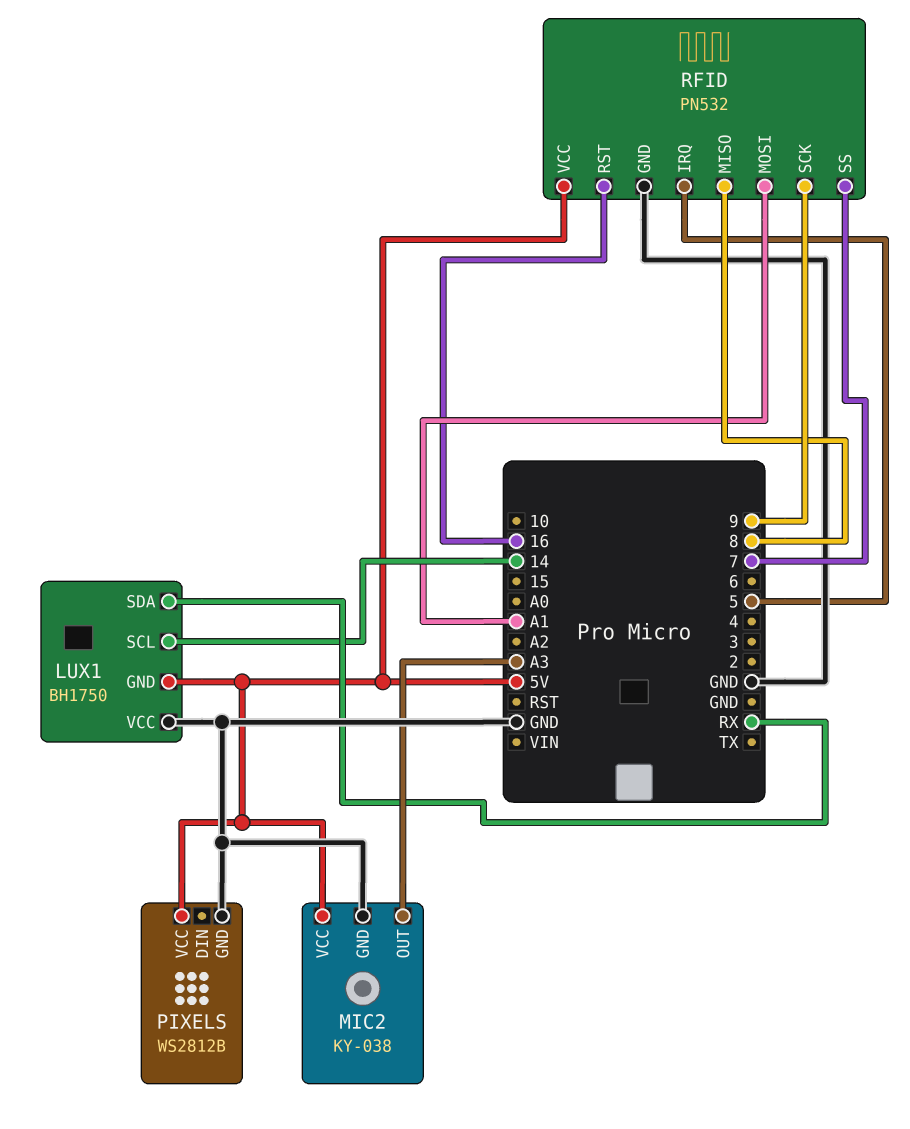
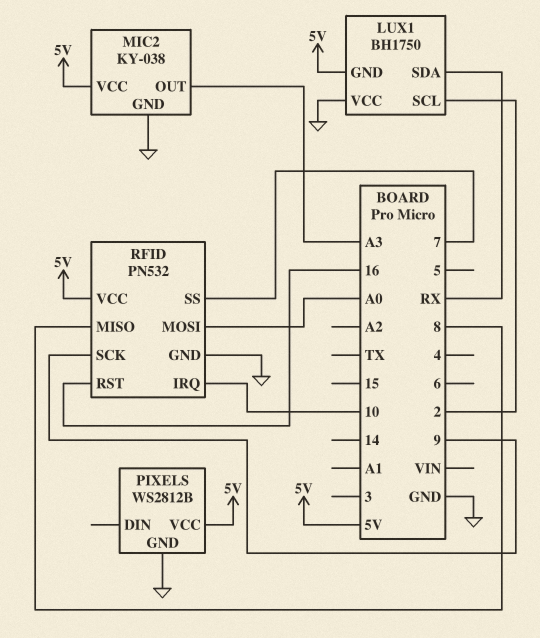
LUX1 pin SCL: 14 -> 2
RFID pin IRQ: 5 -> 10
RFID pin MOSI: A1 -> A0

